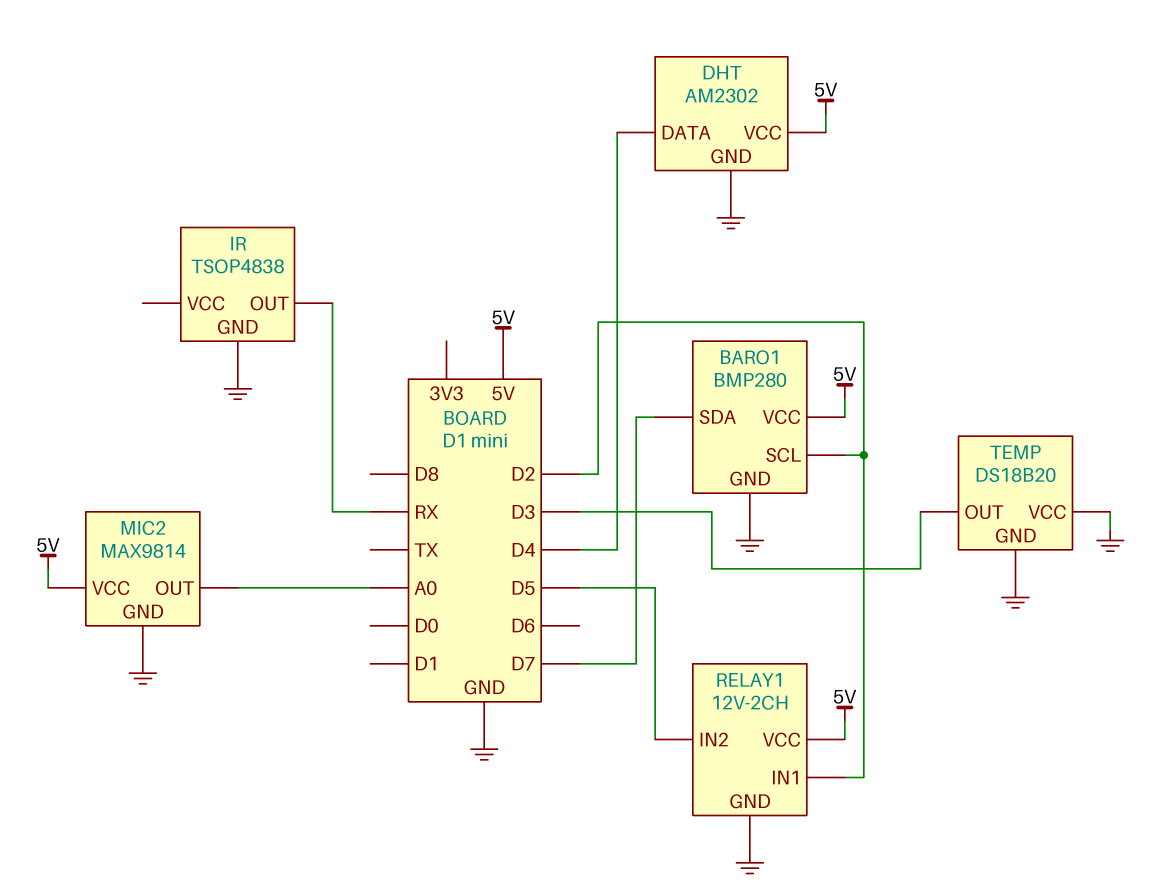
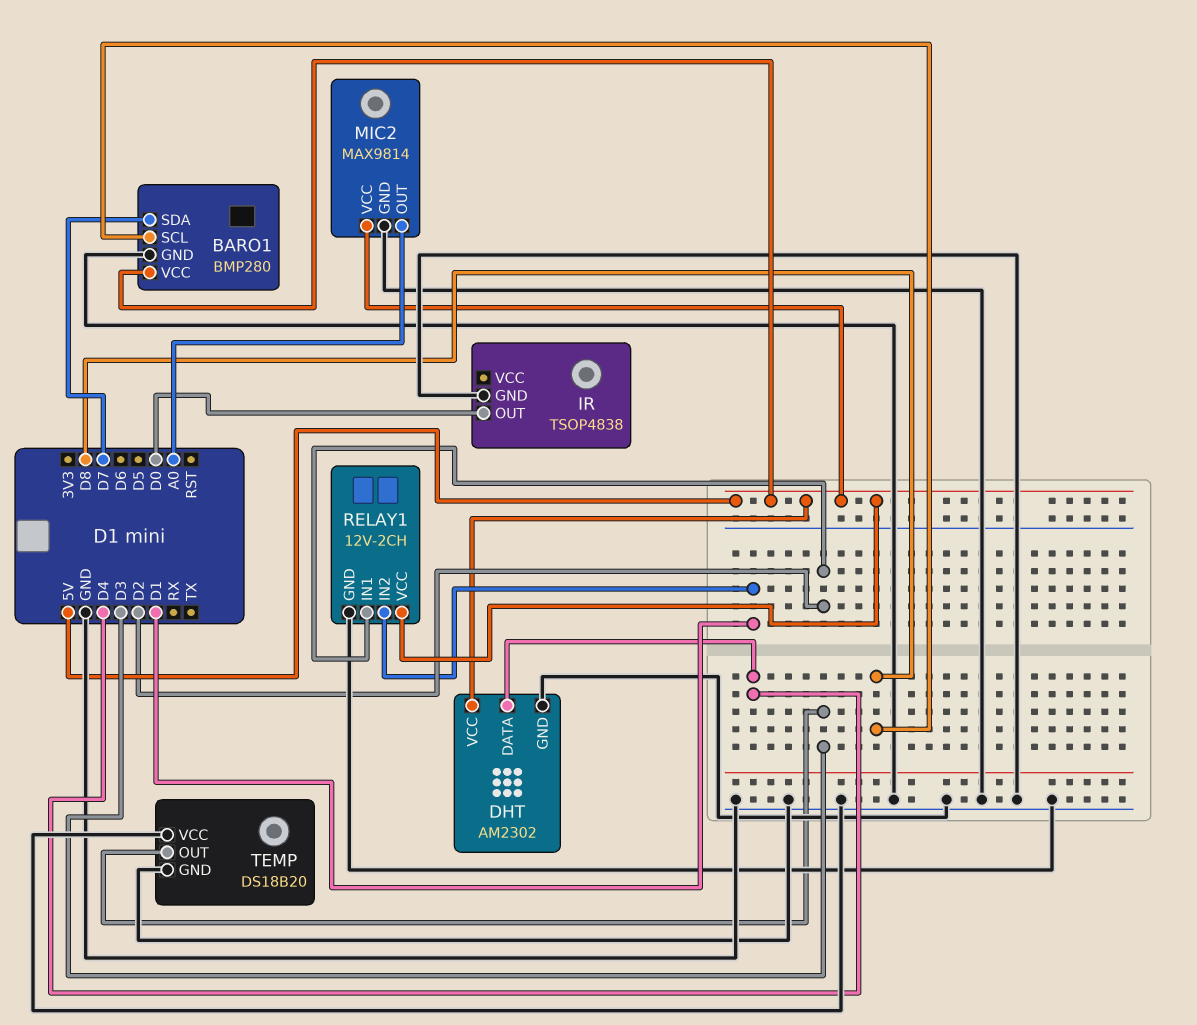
BARO1 pin SCL: D2 -> D8
IR pin OUT: RX -> D0
RELAY1 pin IN2: D5 -> D1

